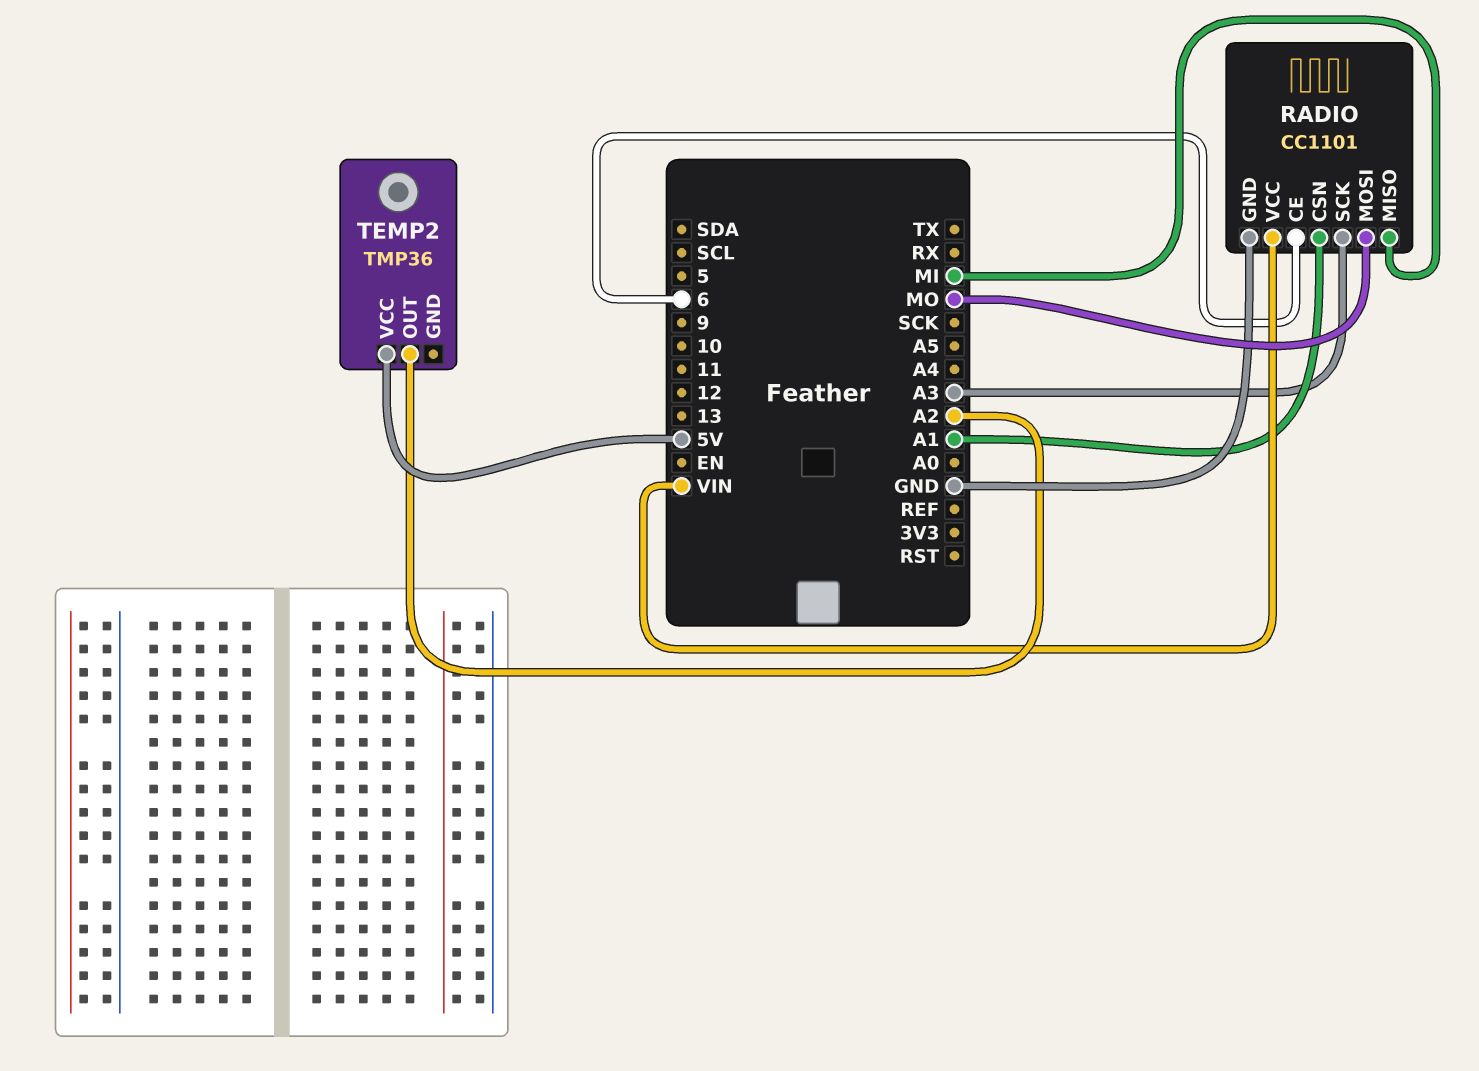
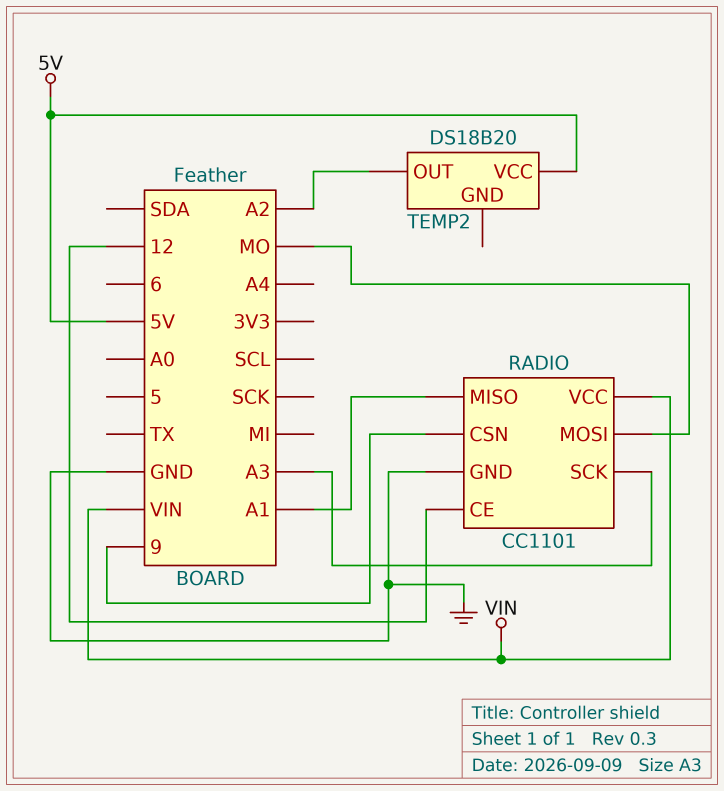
RADIO pin CE: 6 -> 12
RADIO pin CSN: A1 -> 9
RADIO pin MISO: MI -> A1
TEMP2: TMP36 -> DS18B20

